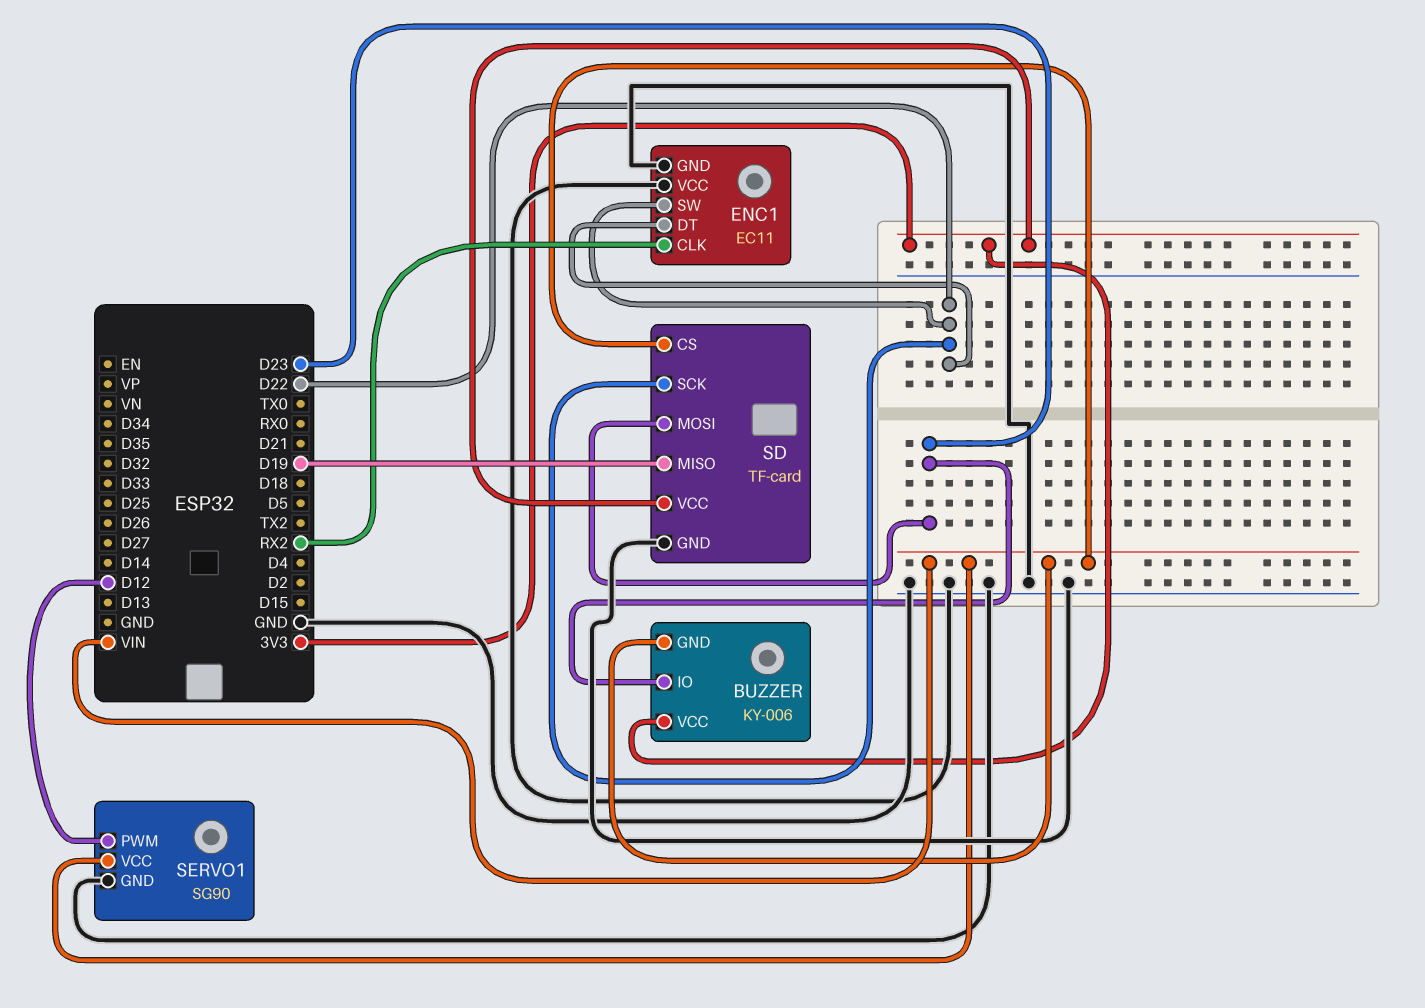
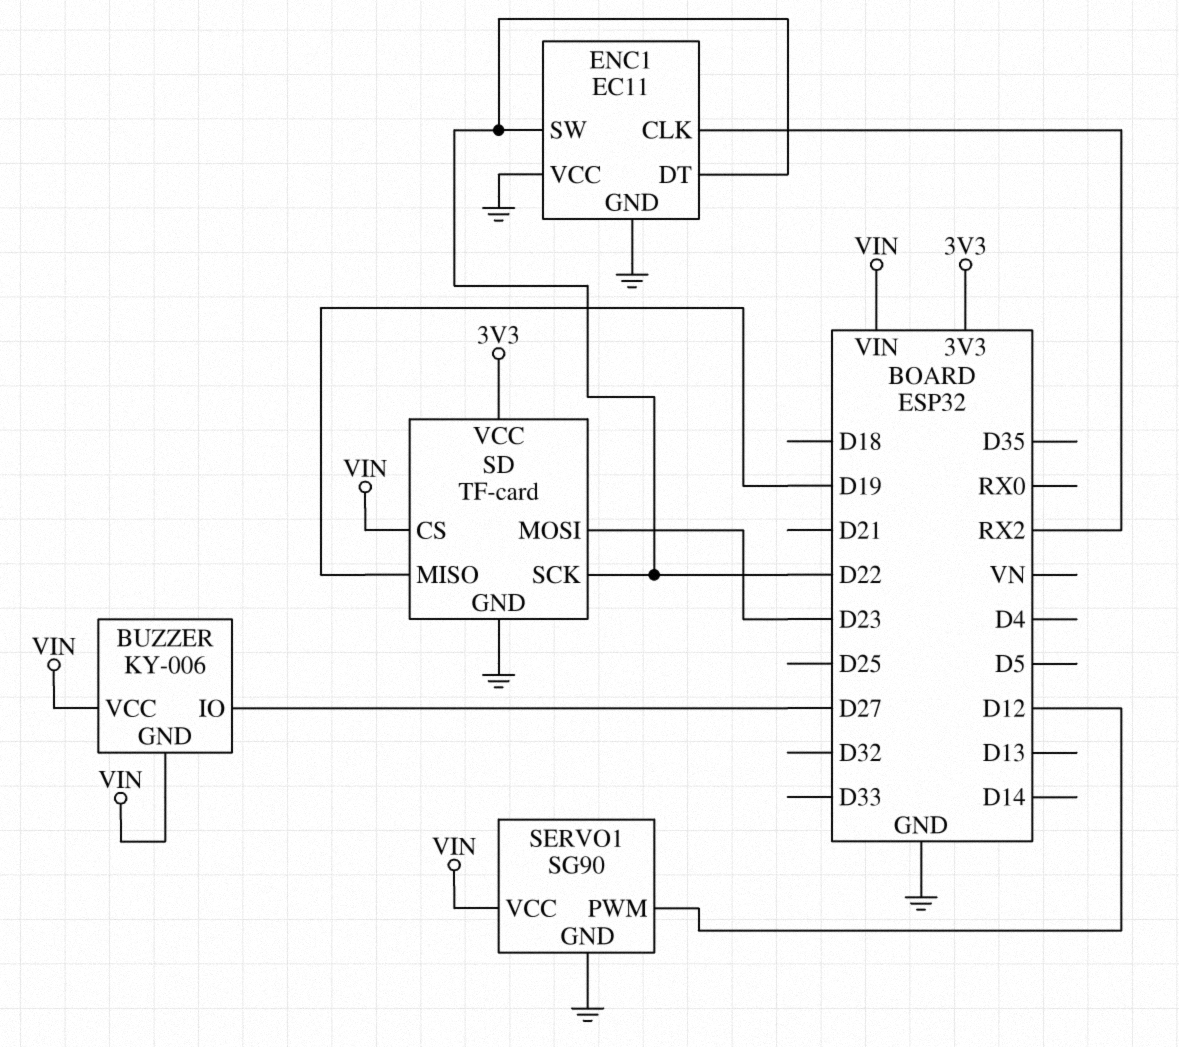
BUZZER pin IO: D23 -> D27
BUZZER pin VCC: 3V3 -> VIN

